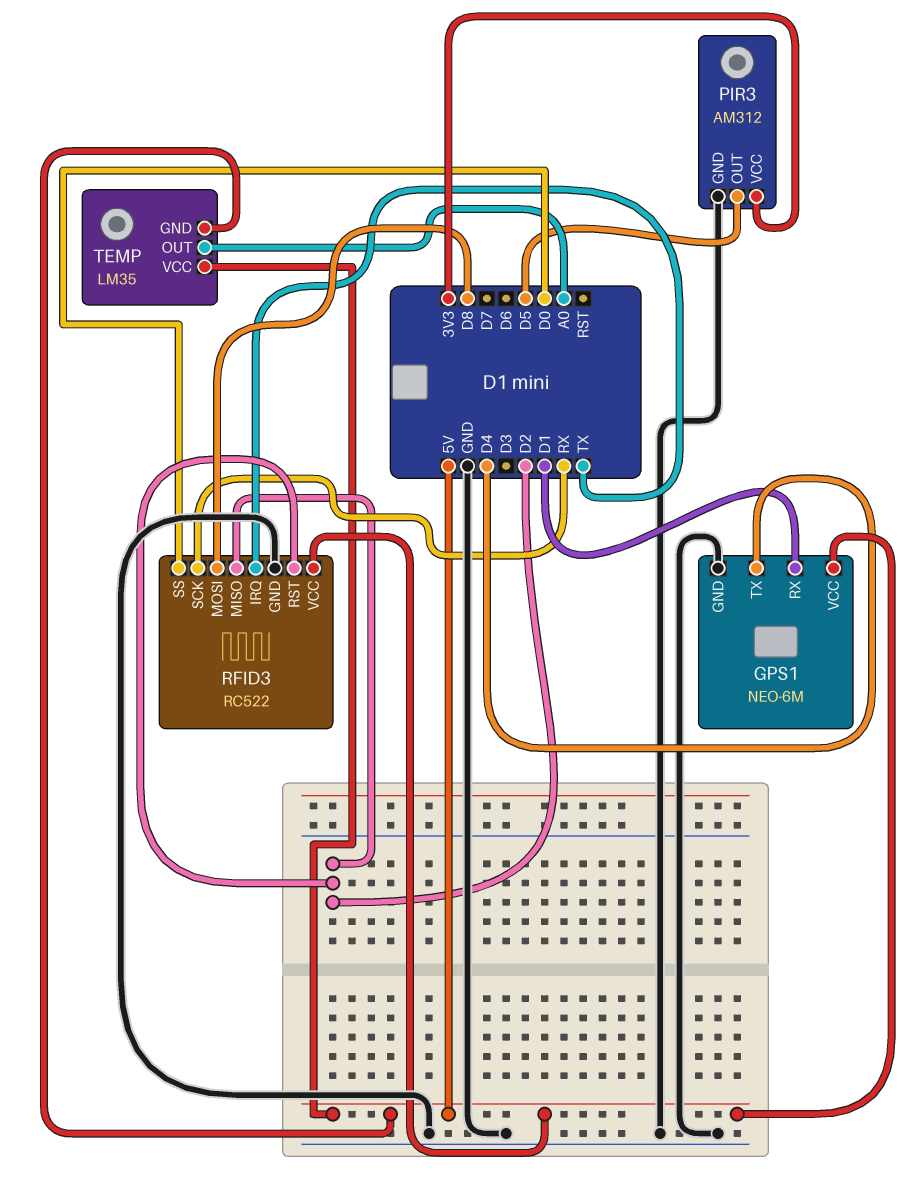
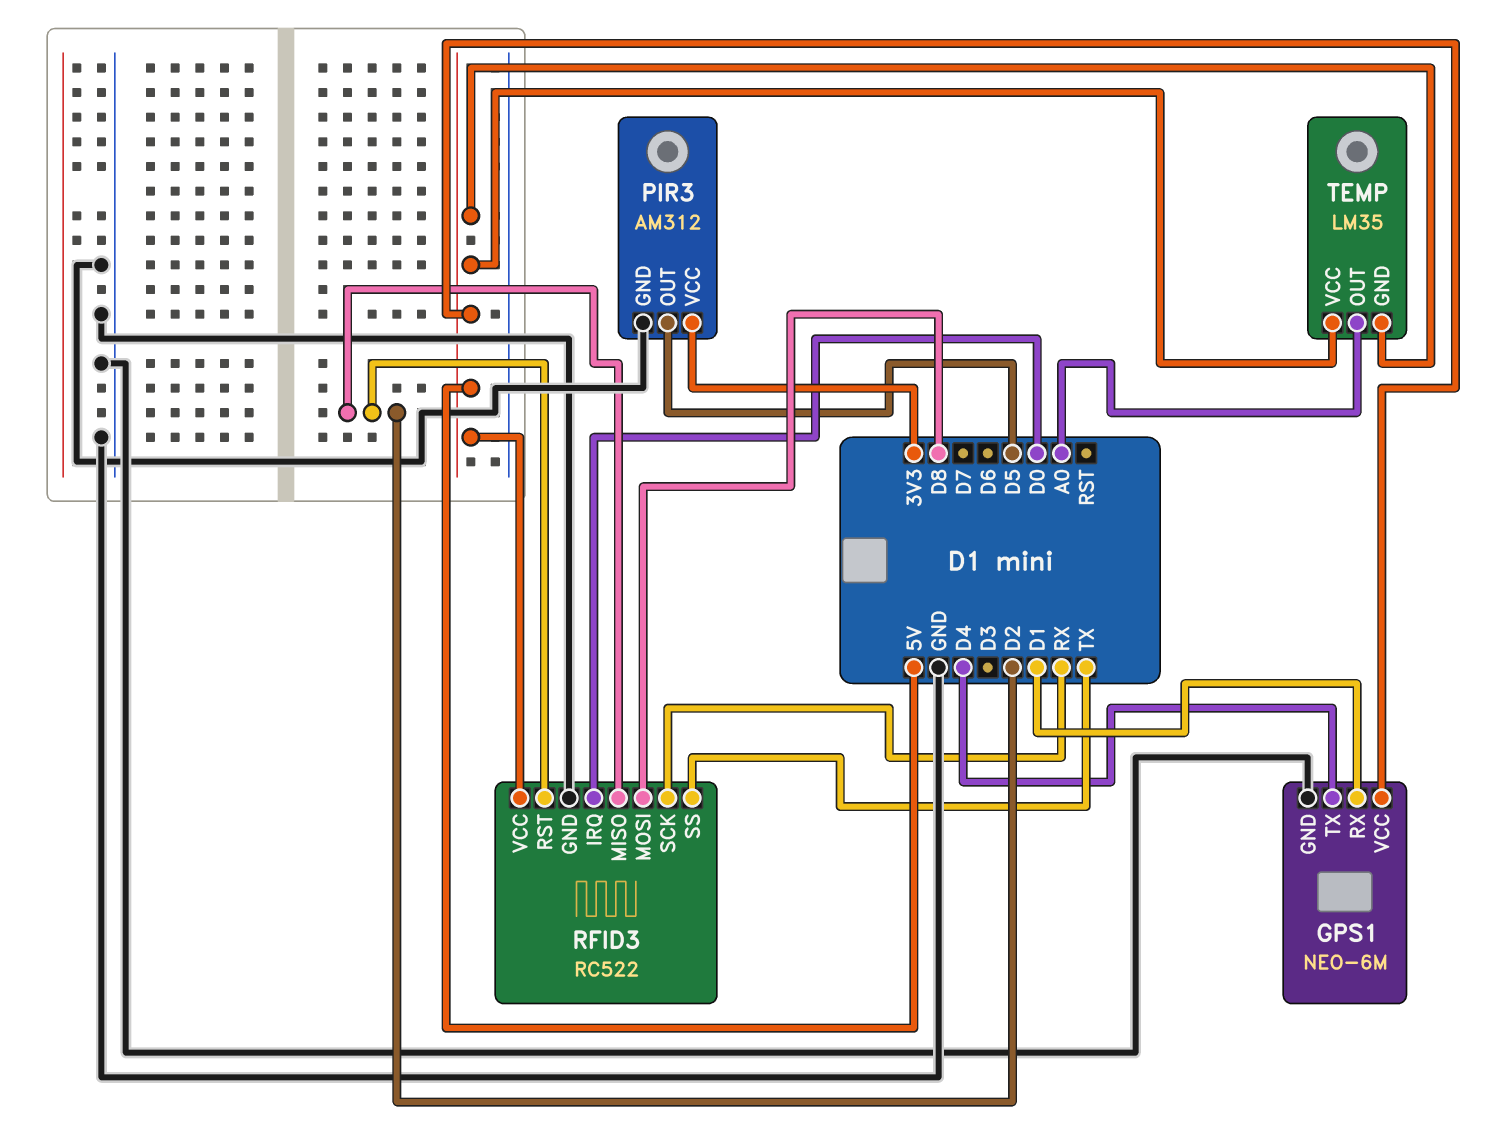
RFID3 pin IRQ: TX -> D0
RFID3 pin SS: D0 -> TX

